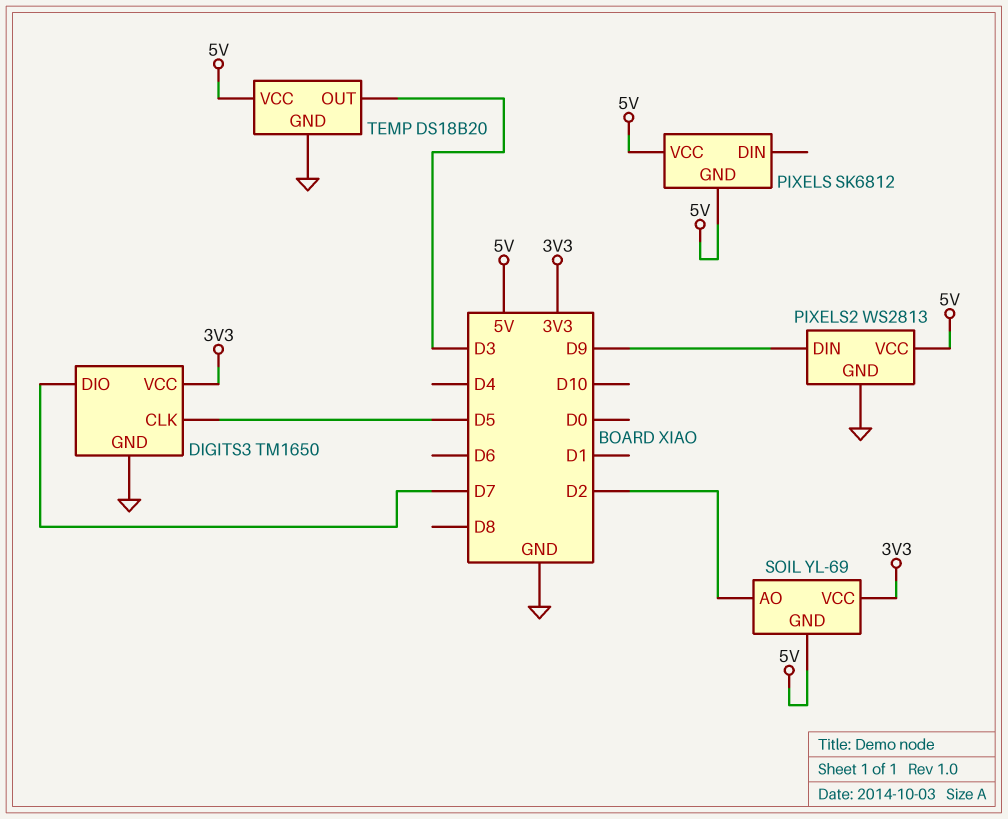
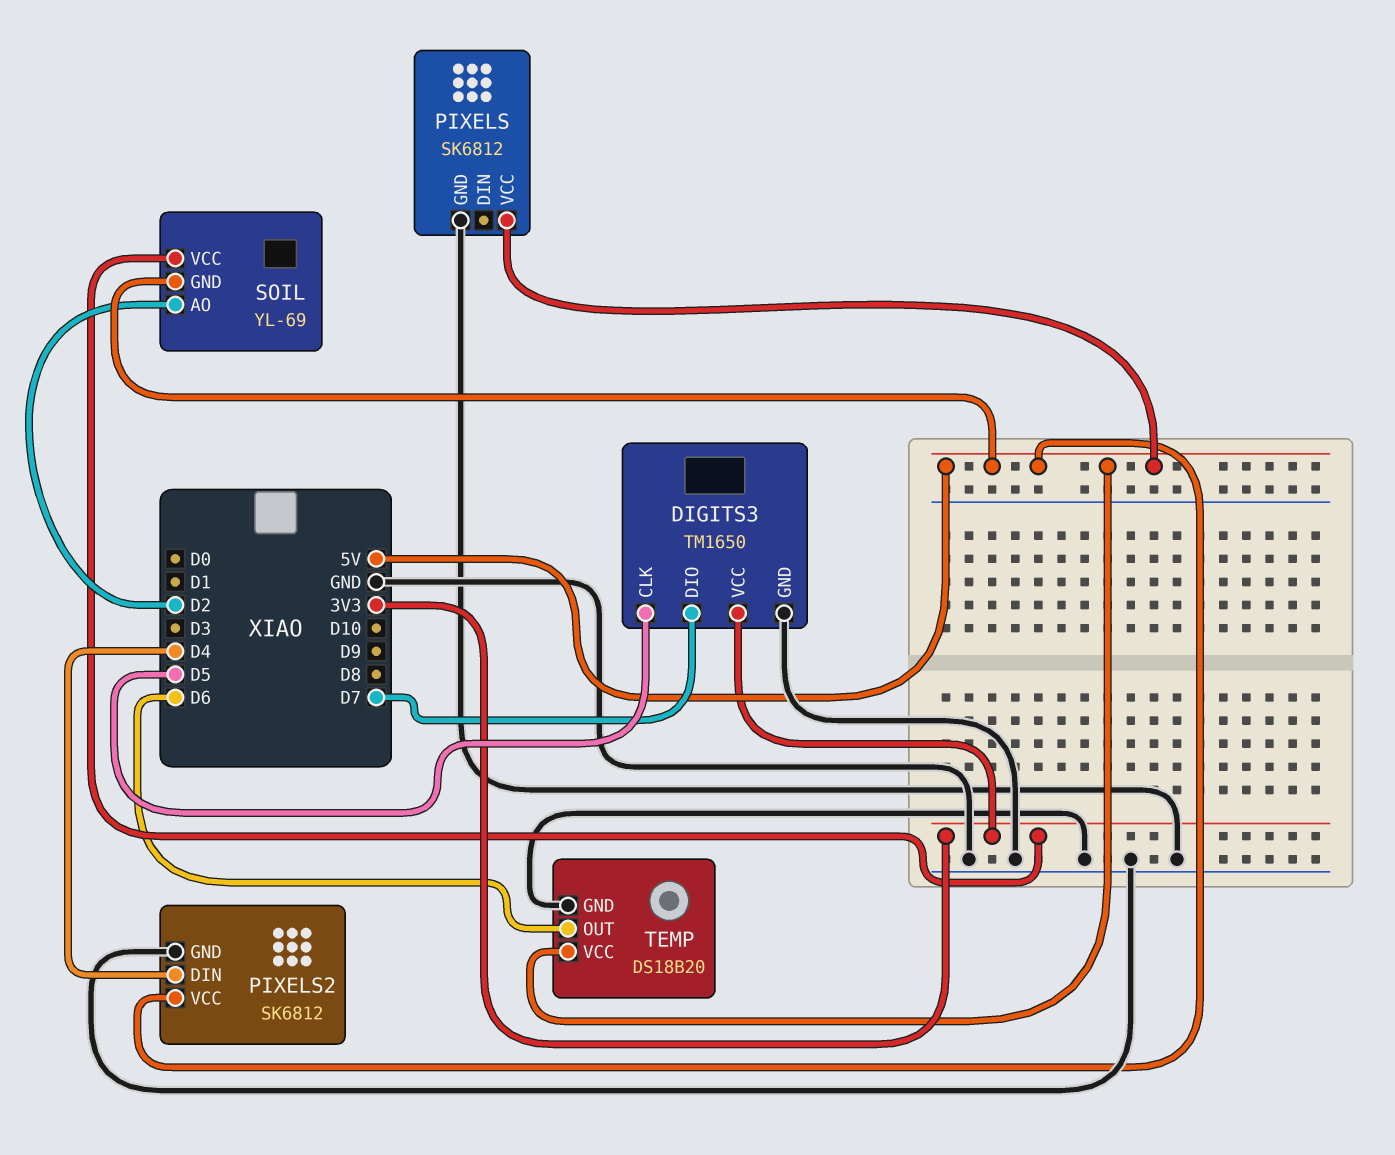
PIXELS pin GND: 5V -> GND
PIXELS2: WS2813 -> SK6812
PIXELS2 pin DIN: D9 -> D4
TEMP pin OUT: D3 -> D6

